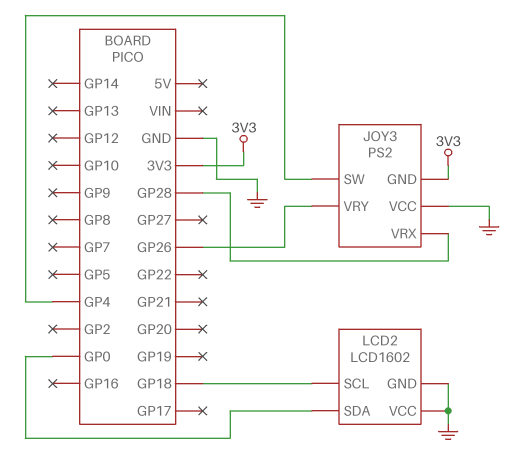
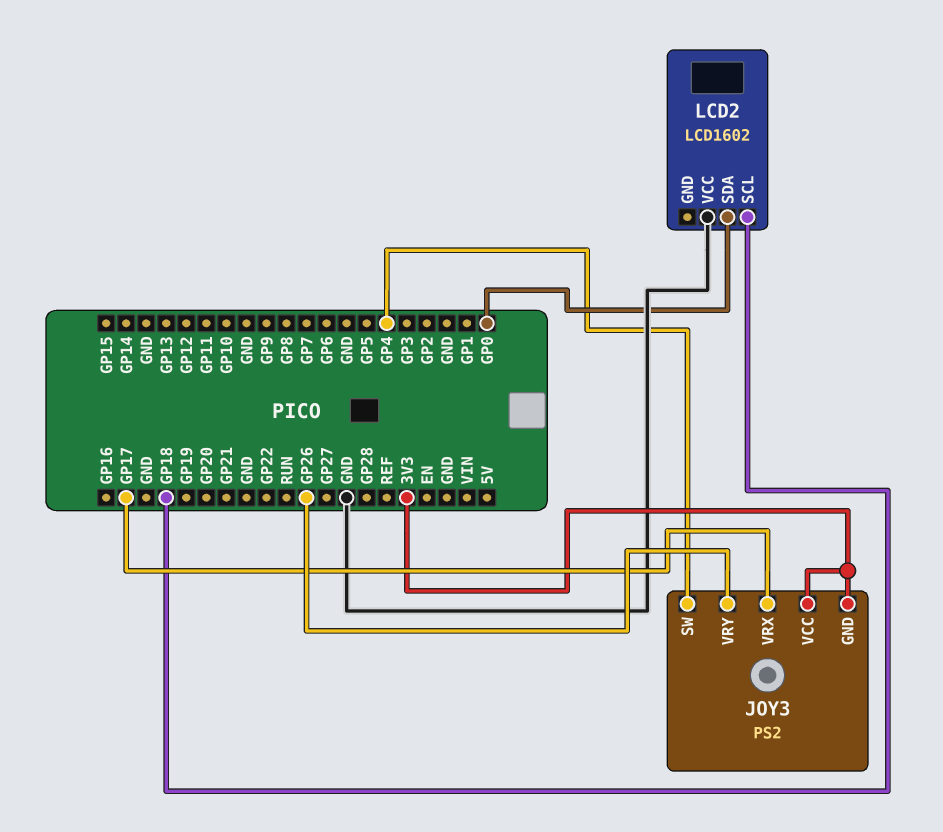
JOY3 pin VCC: GND -> 3V3
JOY3 pin VRX: GP28 -> GP17
LCD2 pin GND: GND -> none

